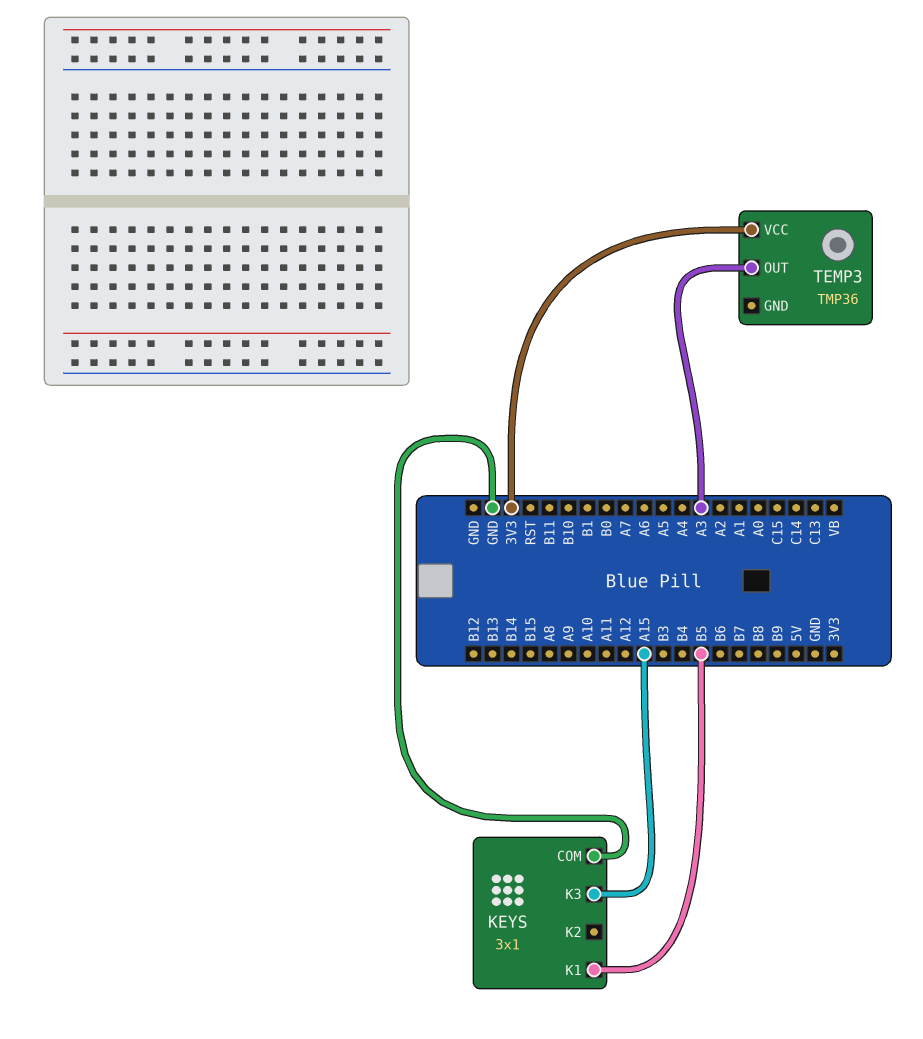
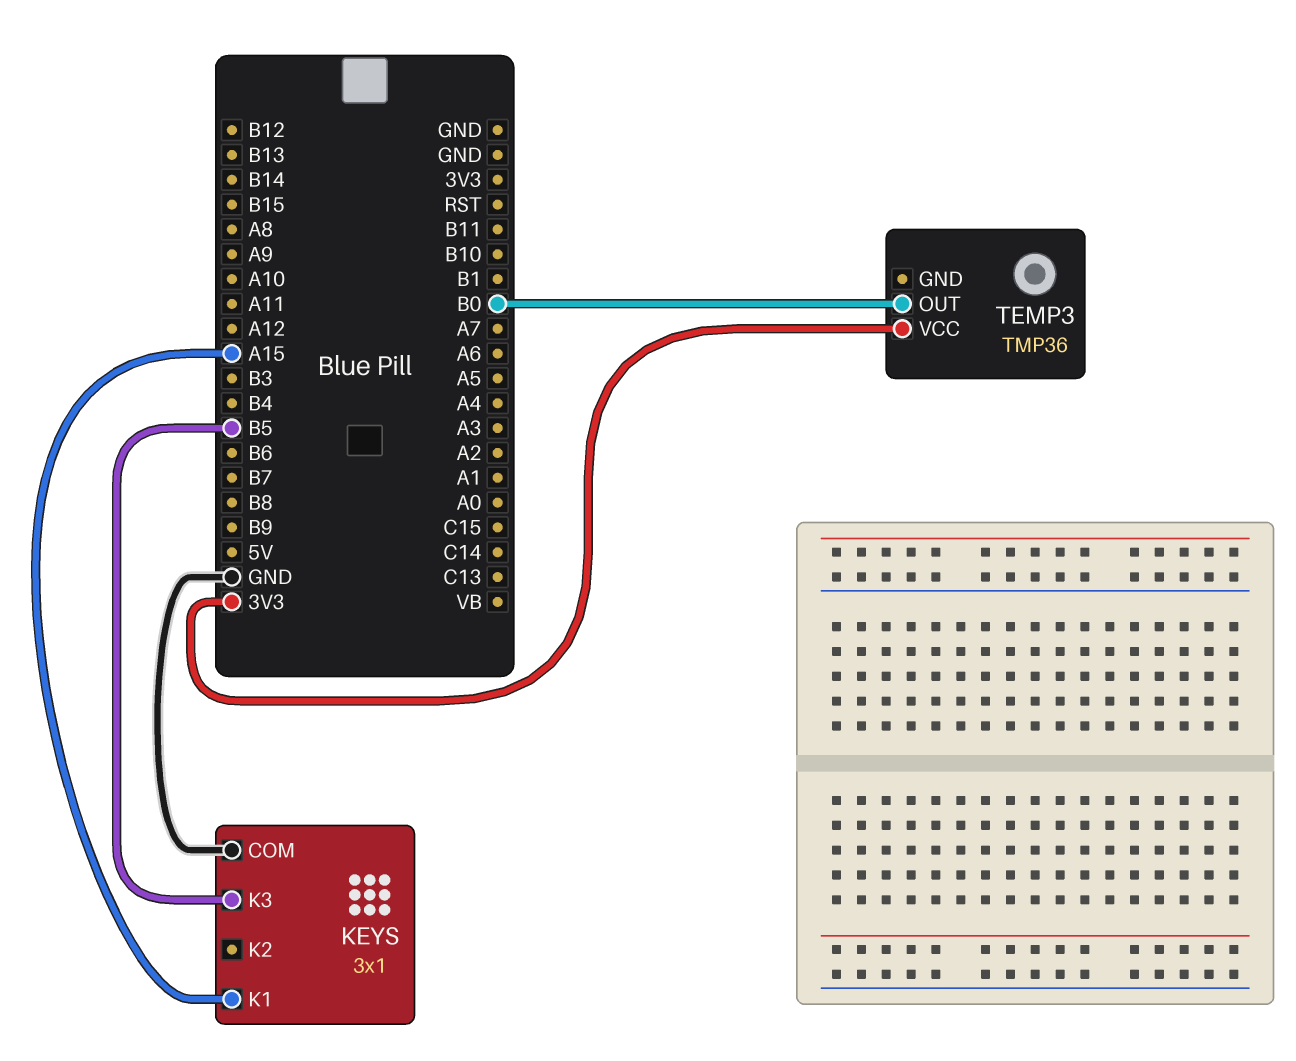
KEYS pin K1: B5 -> A15
KEYS pin K3: A15 -> B5
TEMP3 pin OUT: A3 -> B0

